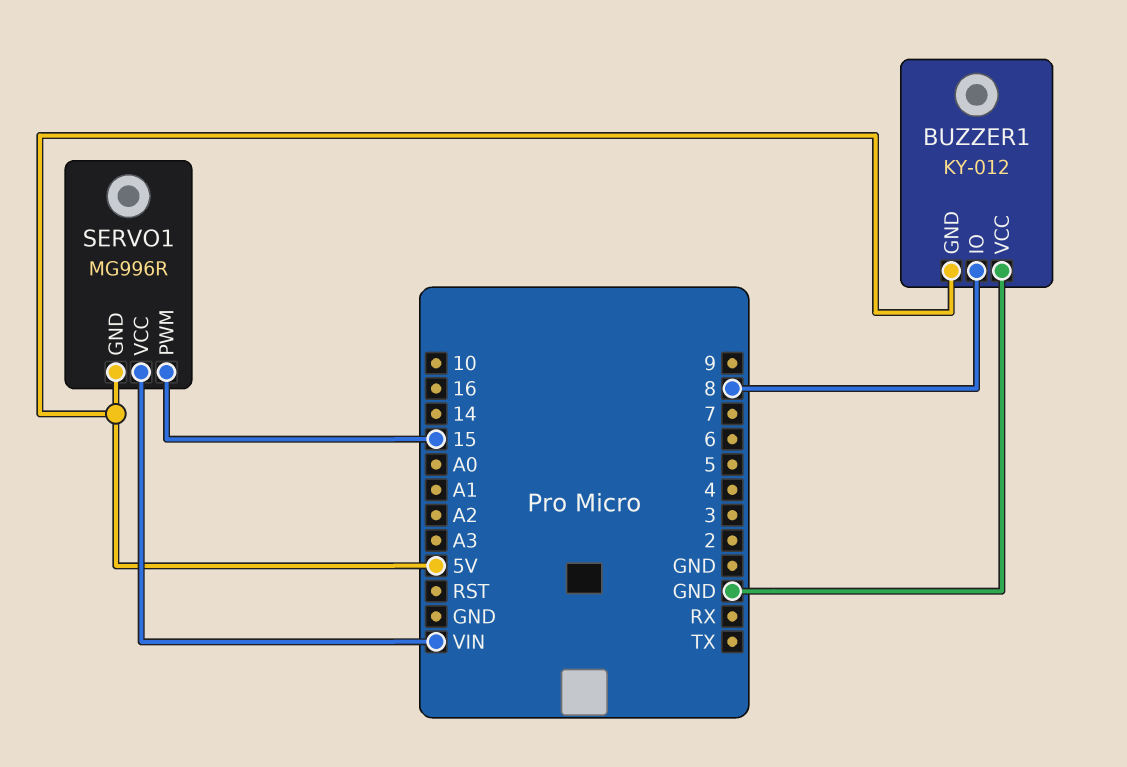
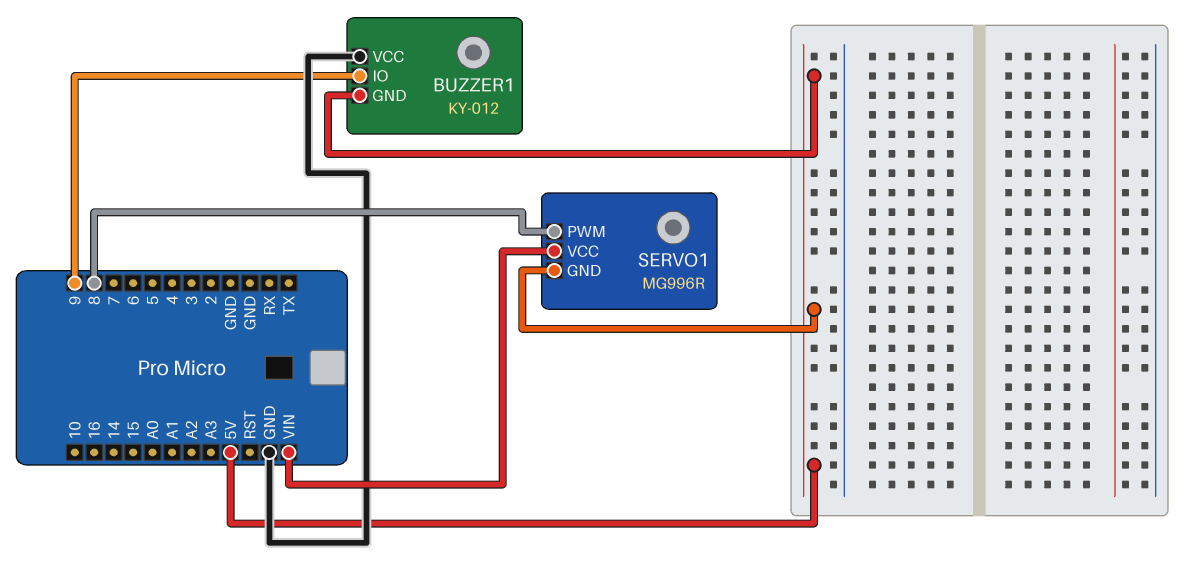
BUZZER1 pin IO: 8 -> 9
SERVO1 pin PWM: 15 -> 8

